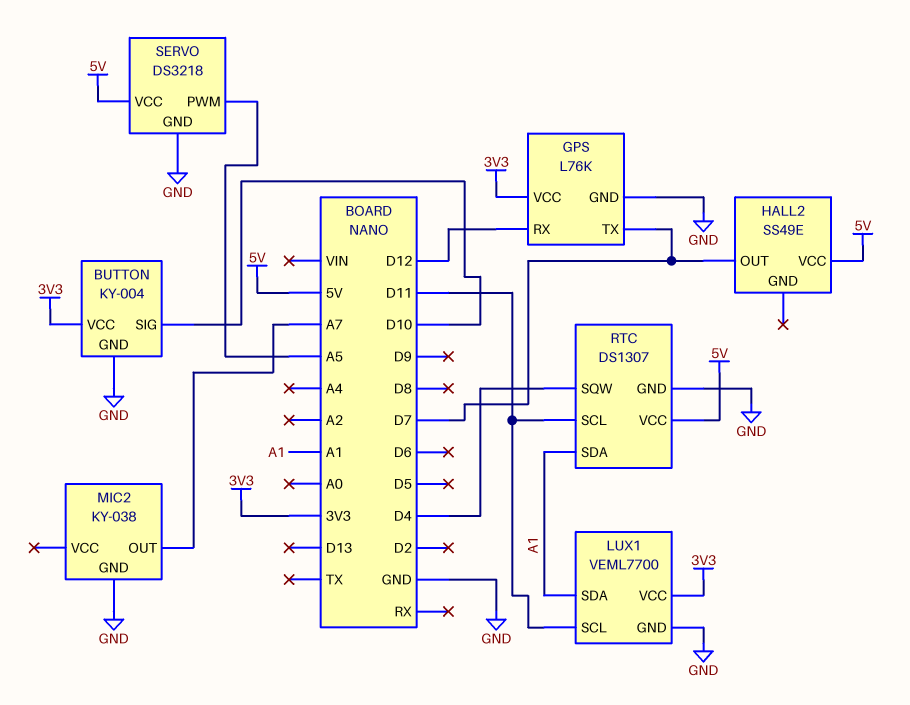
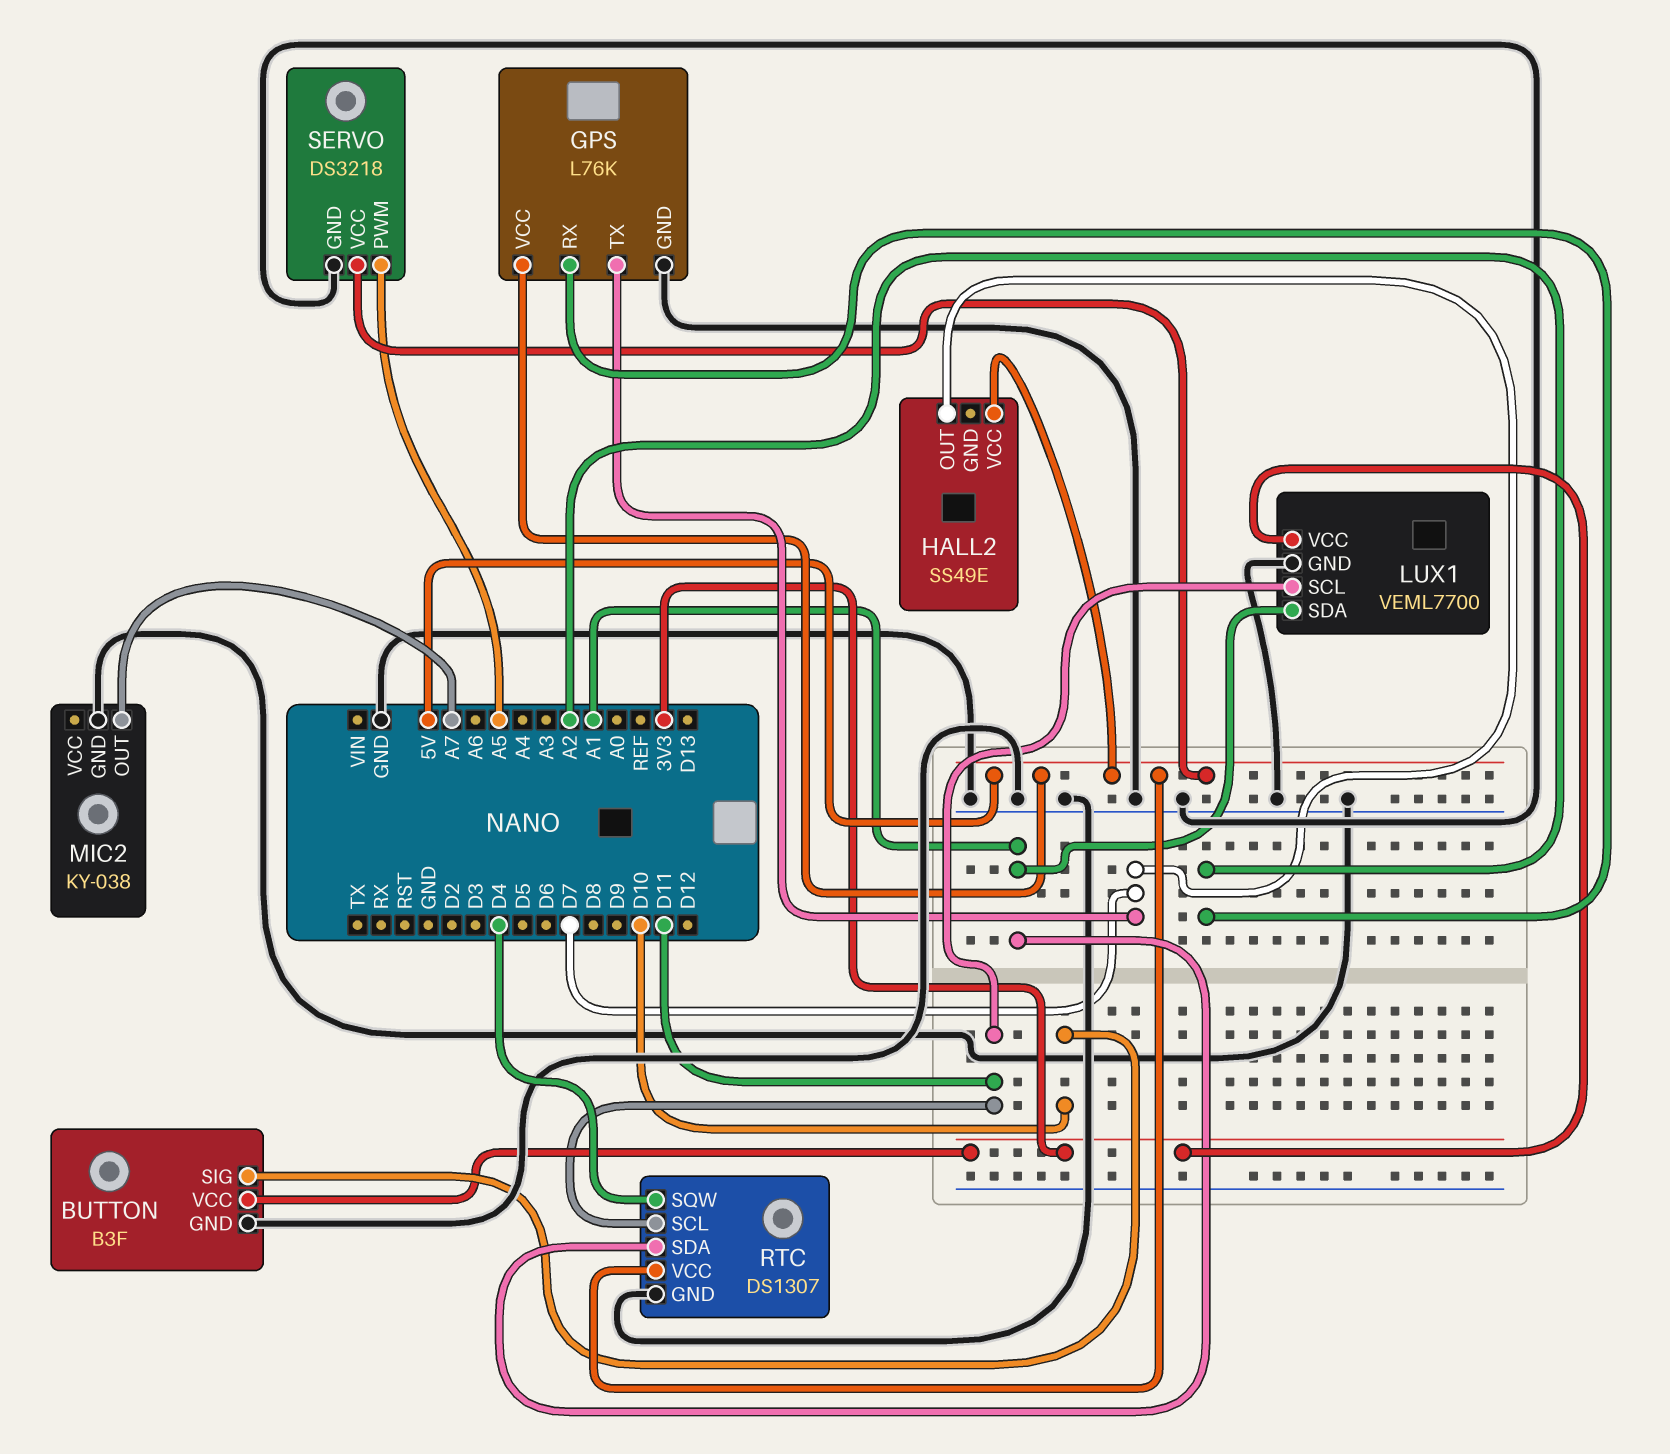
BUTTON: KY-004 -> B3F
GPS pin RX: D12 -> A2
GPS pin VCC: 3V3 -> 5V

